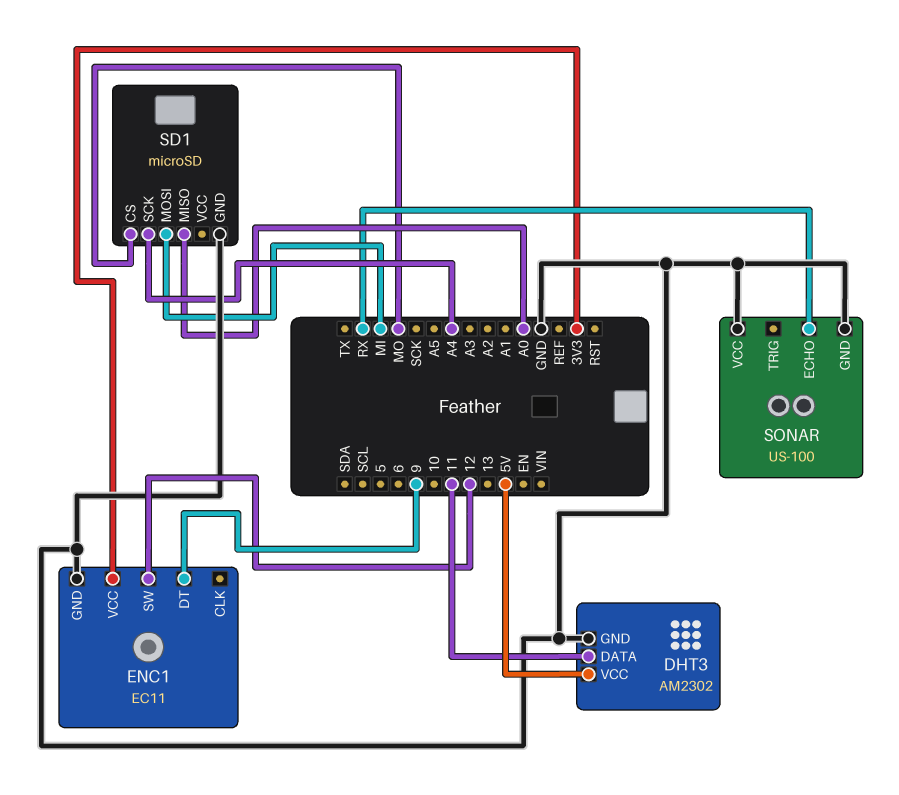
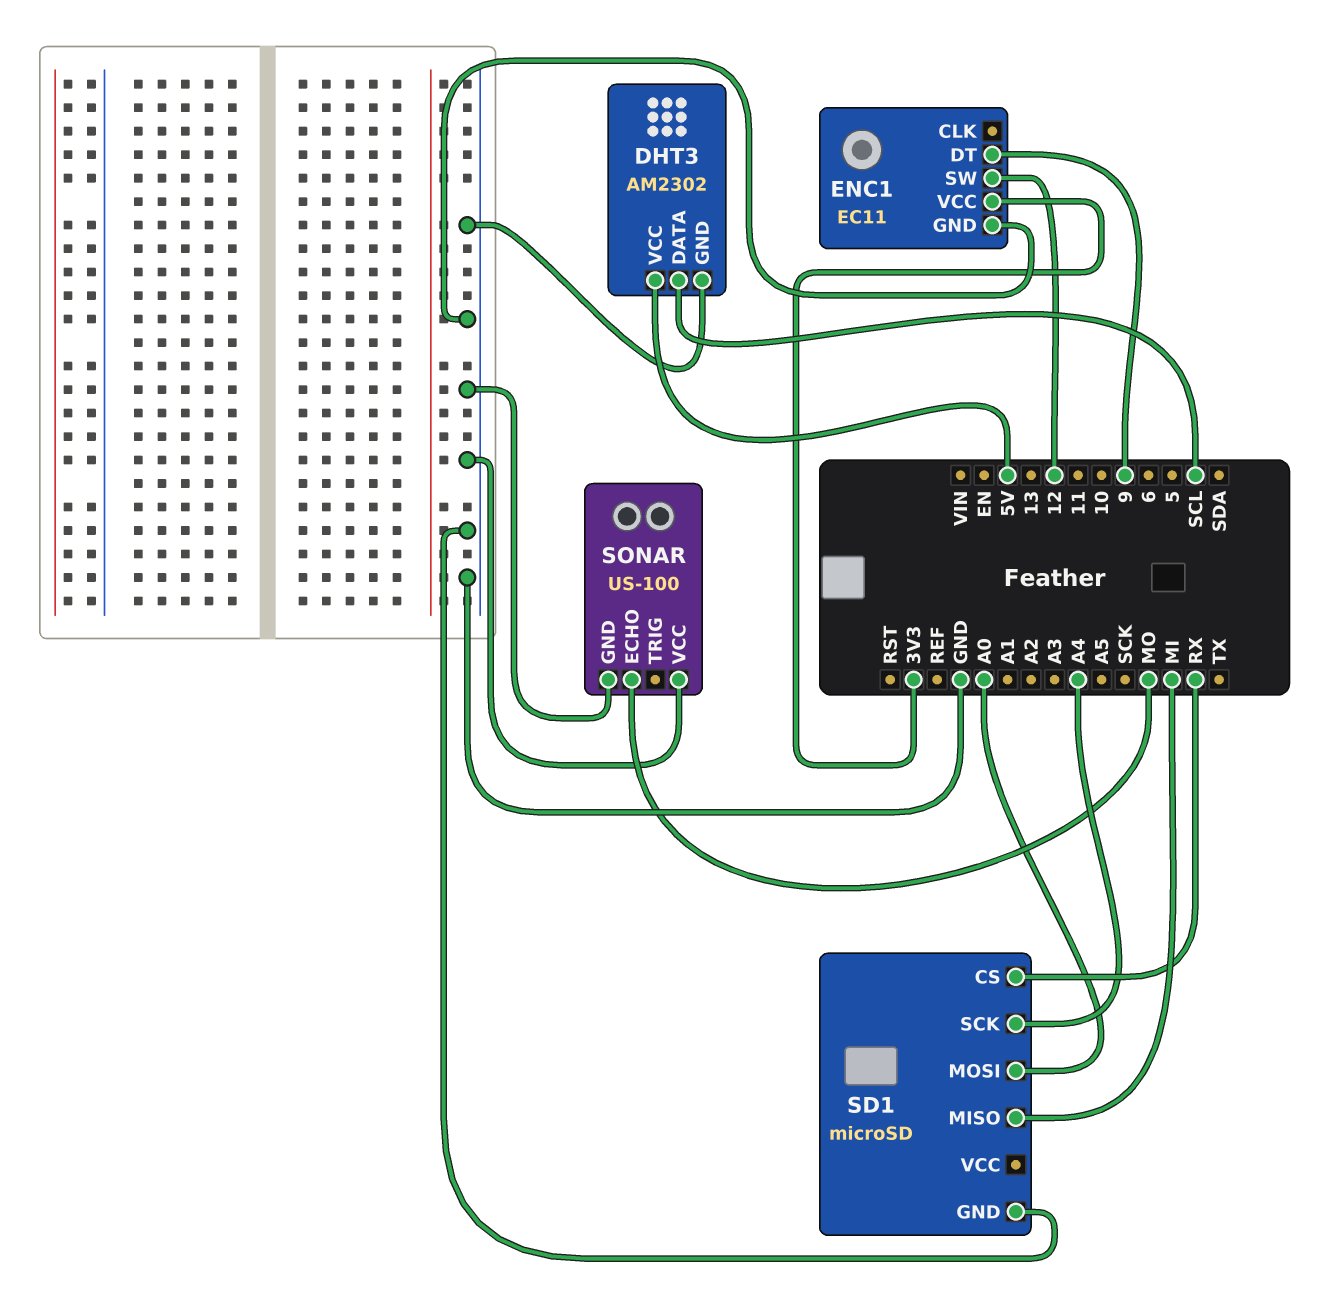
DHT3 pin DATA: 11 -> SCL
SD1 pin CS: MO -> RX
SD1 pin MISO: A0 -> MI
SD1 pin MOSI: MI -> A0
SONAR pin ECHO: RX -> MO

